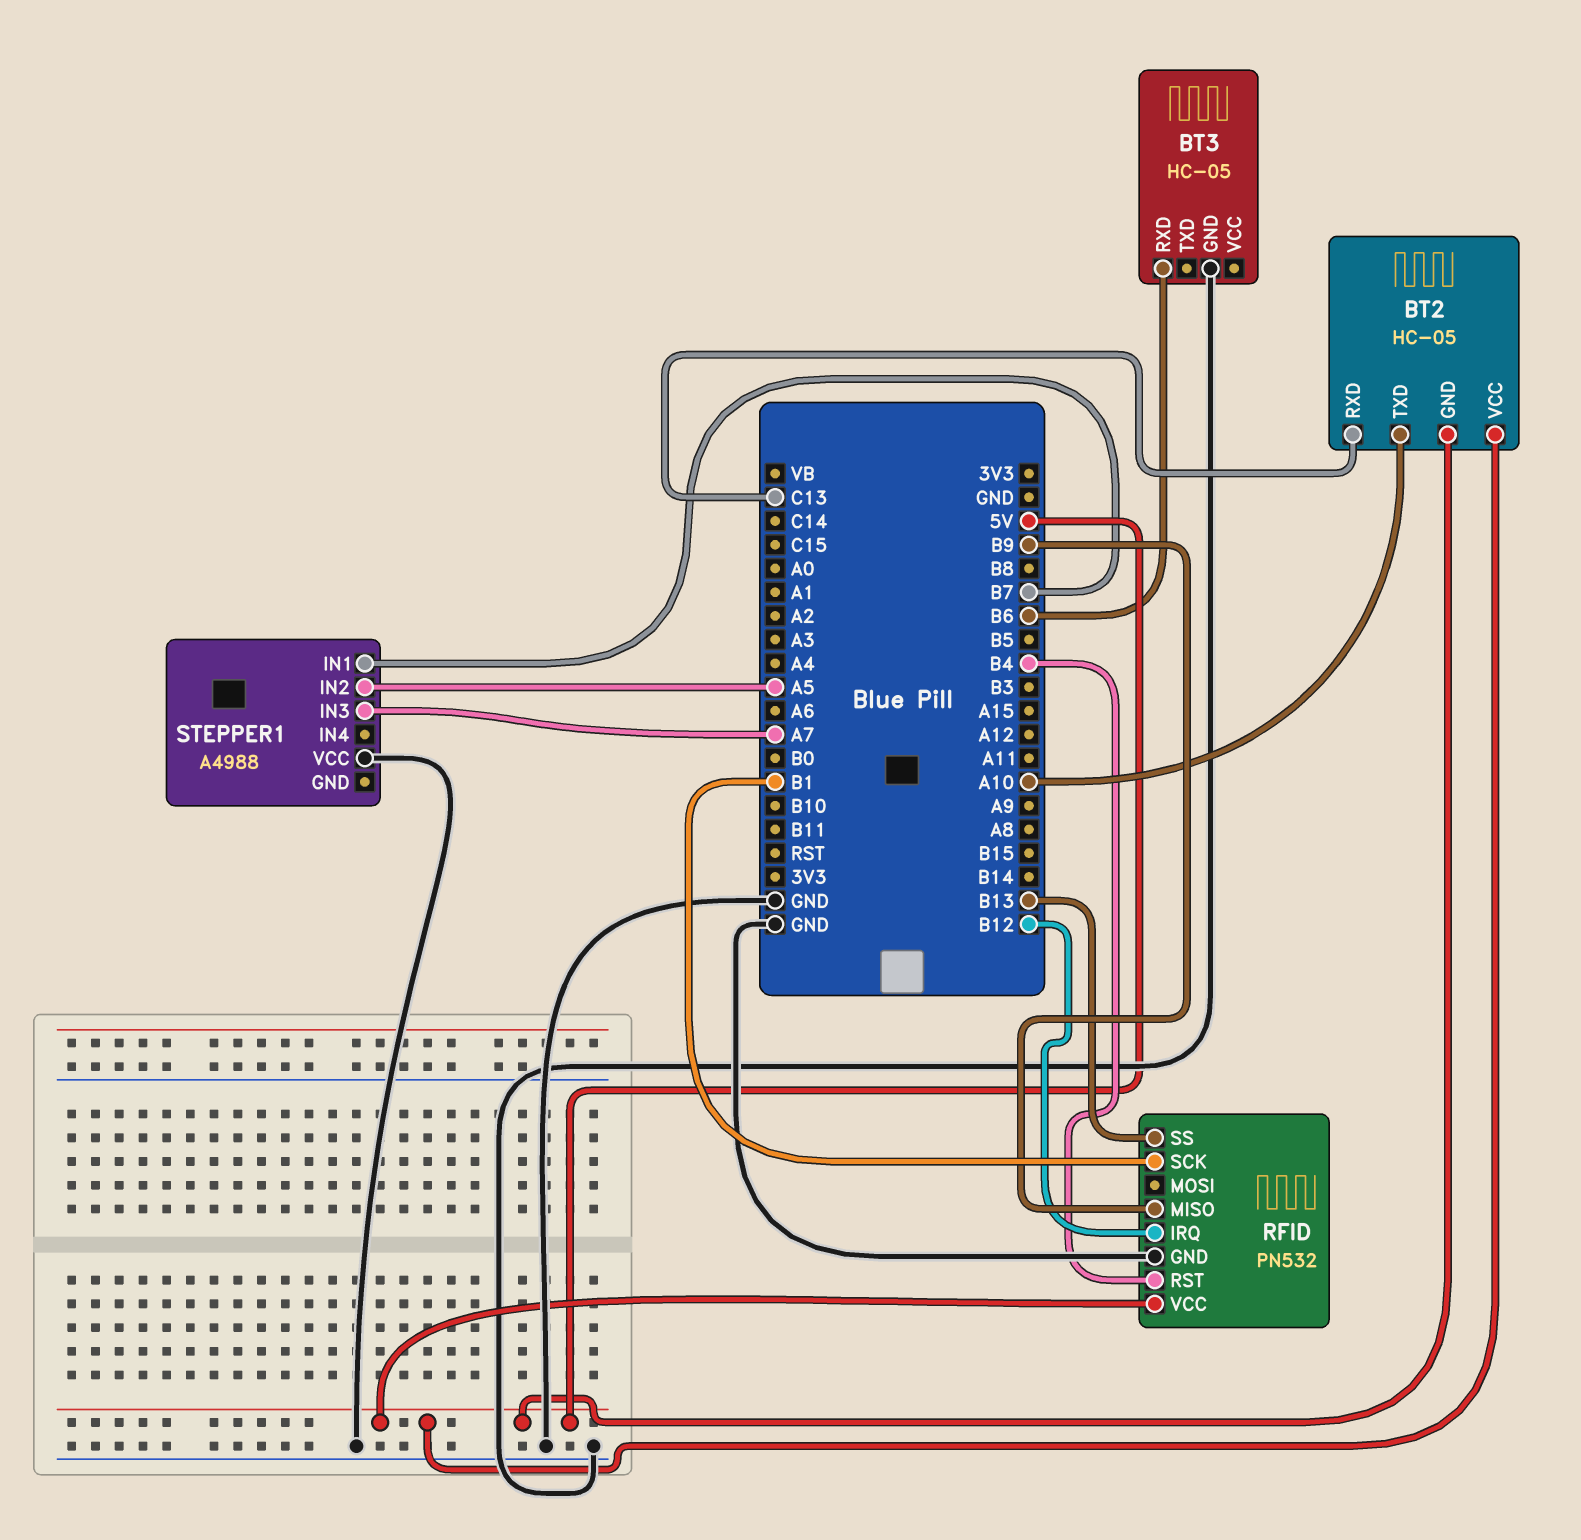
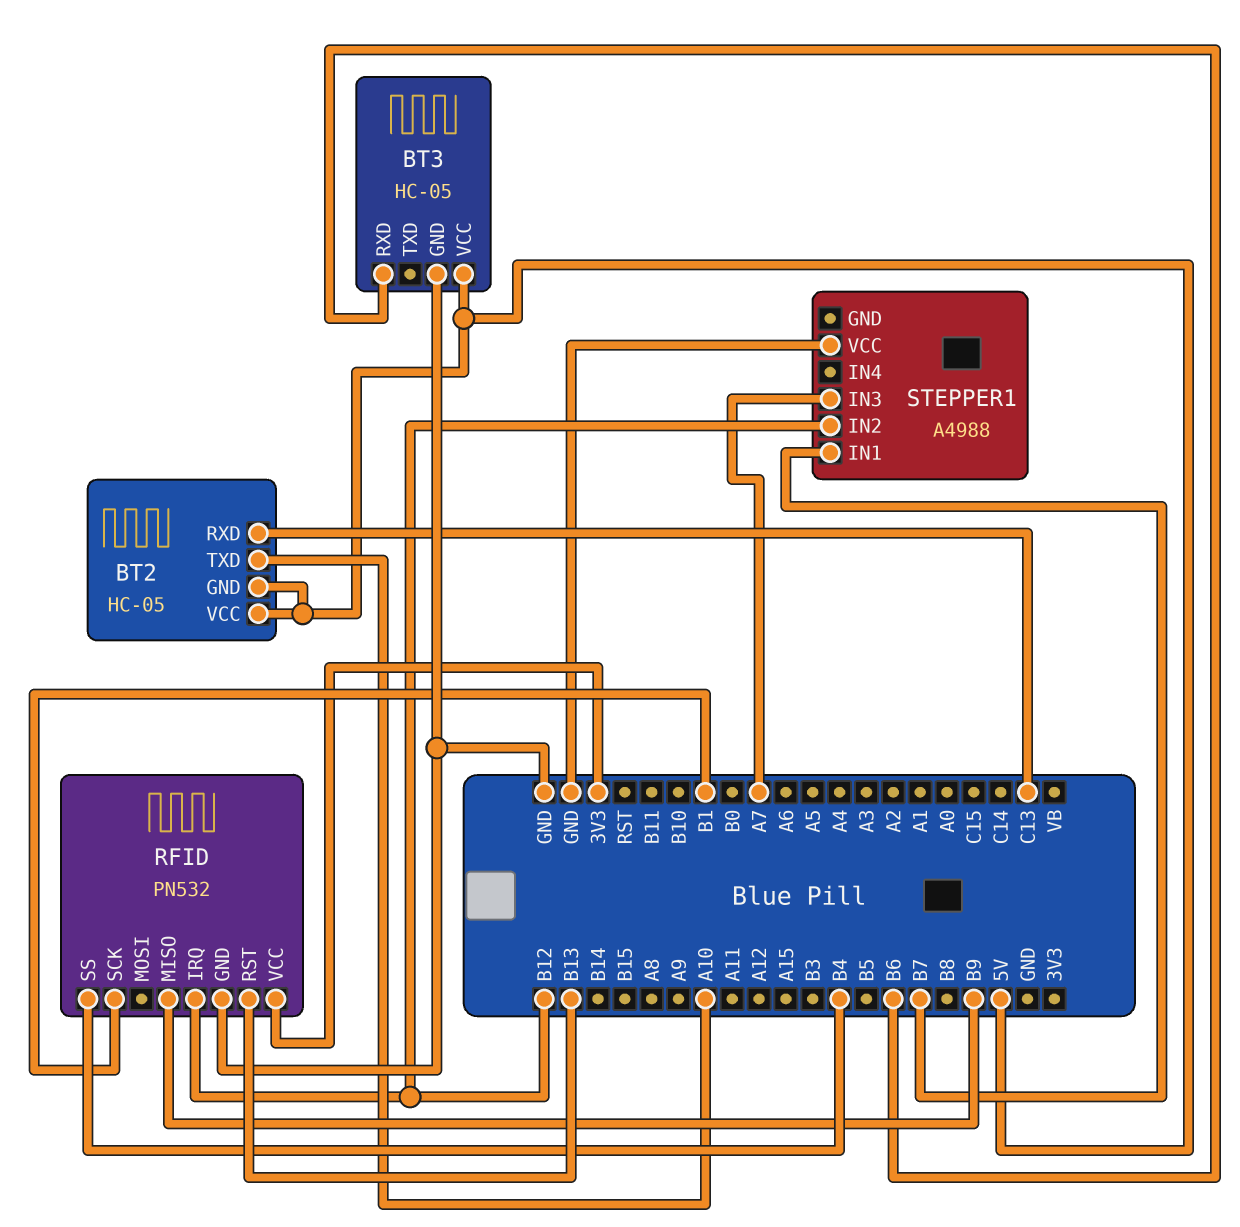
BT3 pin VCC: none -> 5V
RFID pin RST: B4 -> B13
RFID pin SS: B13 -> B4
RFID pin VCC: 5V -> 3V3
STEPPER1 pin IN2: A5 -> B12

